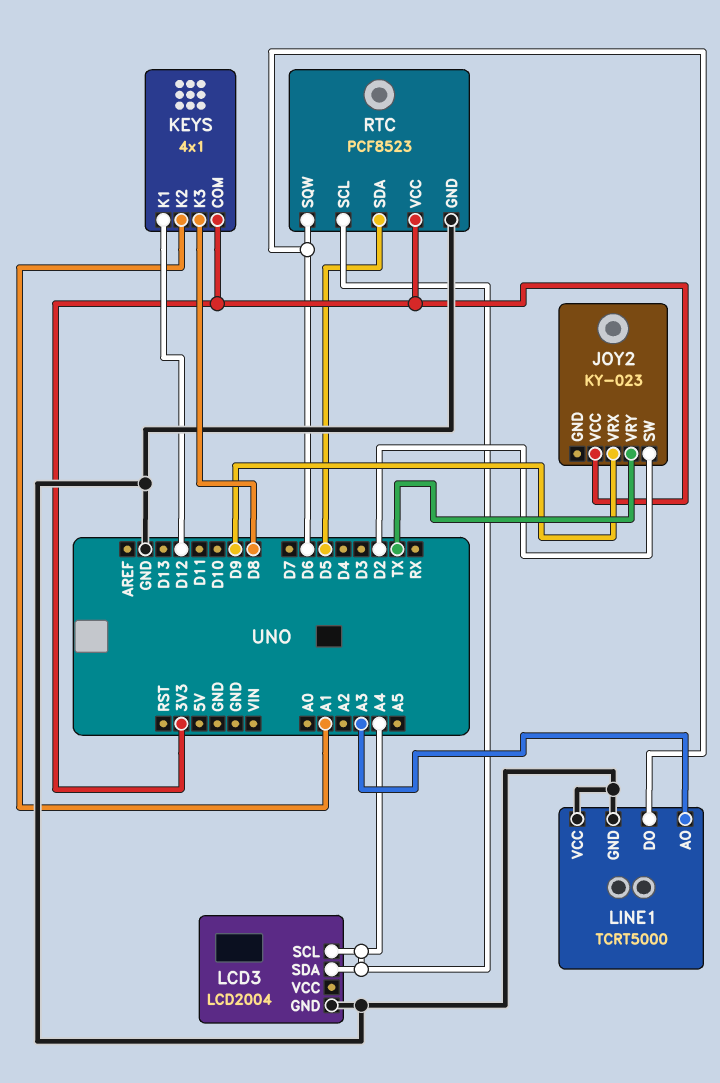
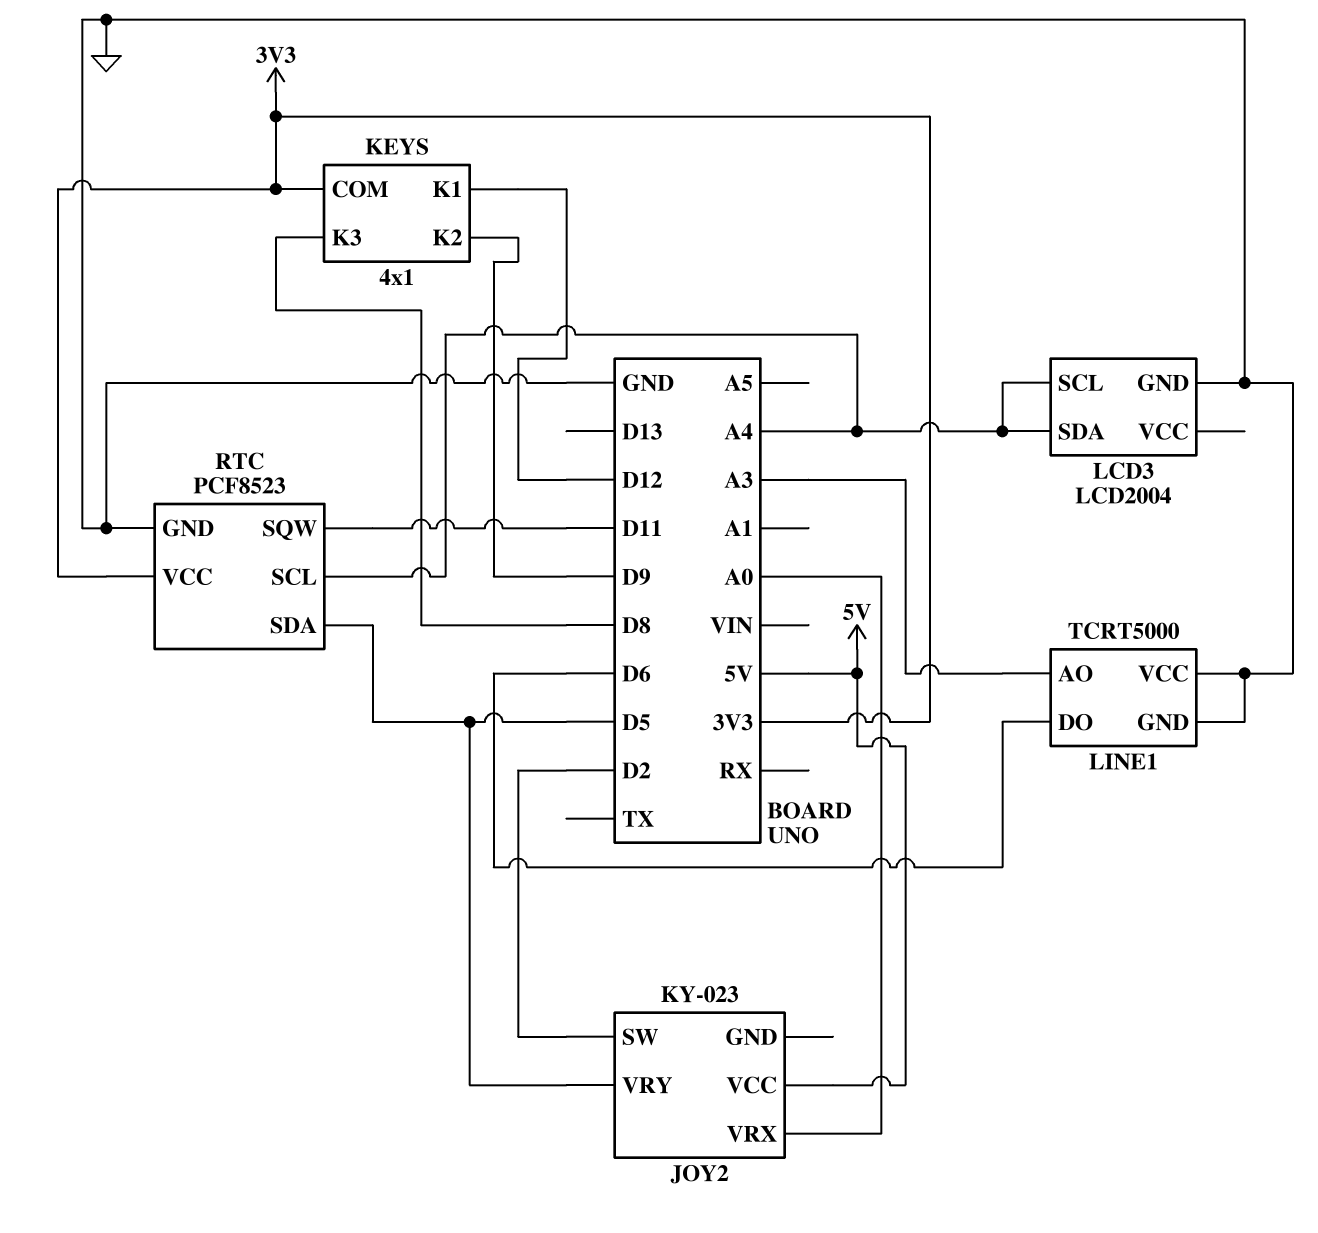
JOY2 pin VCC: 3V3 -> 5V
JOY2 pin VRX: D9 -> A0
JOY2 pin VRY: TX -> D5
KEYS pin K2: A1 -> D9
RTC pin SQW: D6 -> D11

